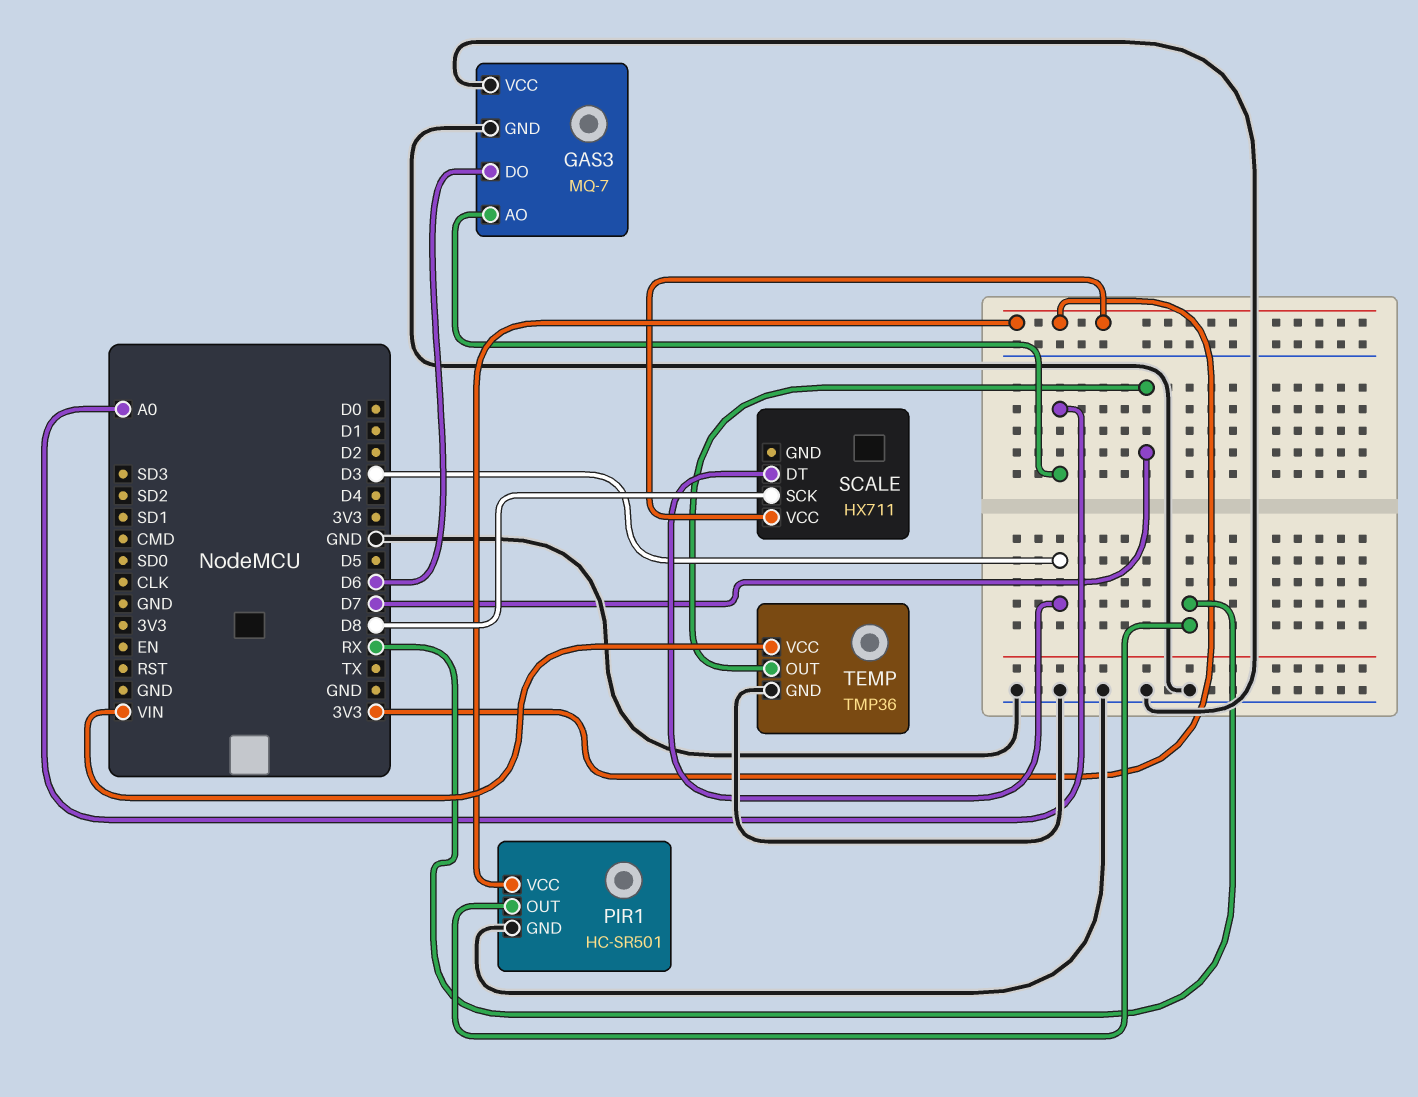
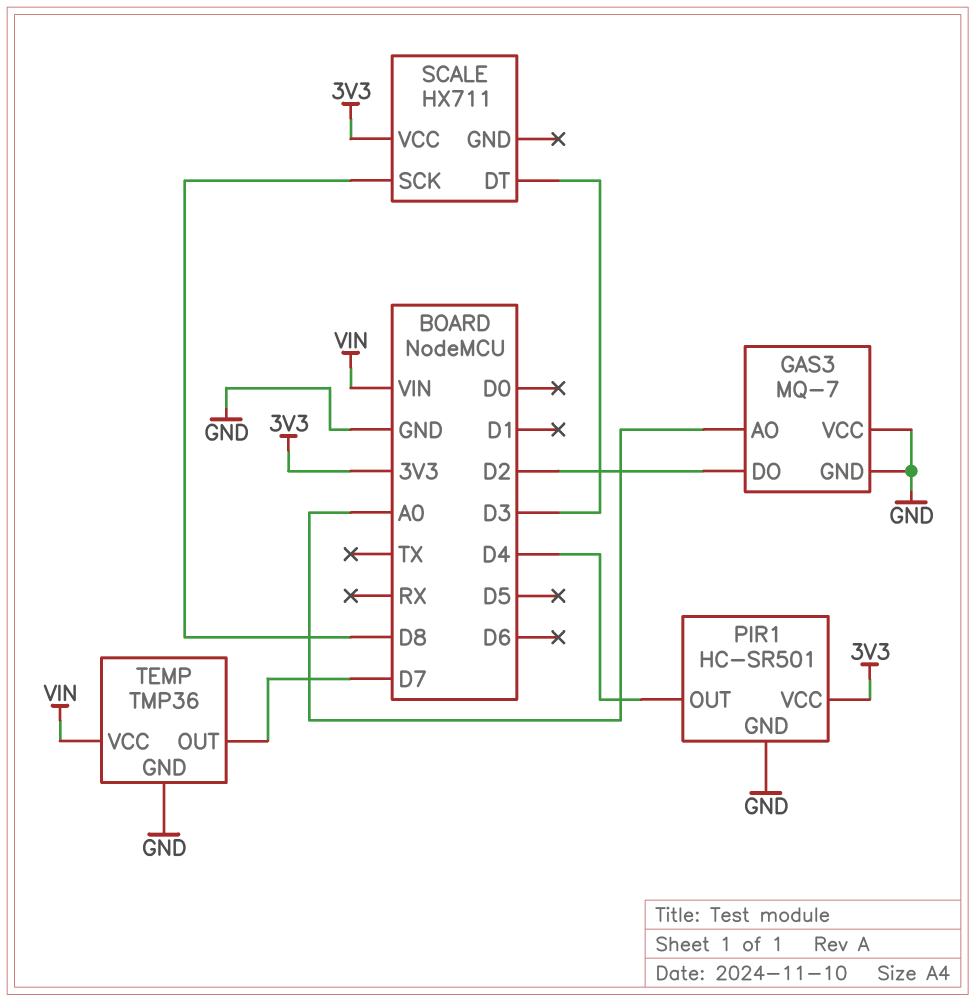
GAS3 pin DO: D6 -> D2
PIR1 pin OUT: RX -> D4

